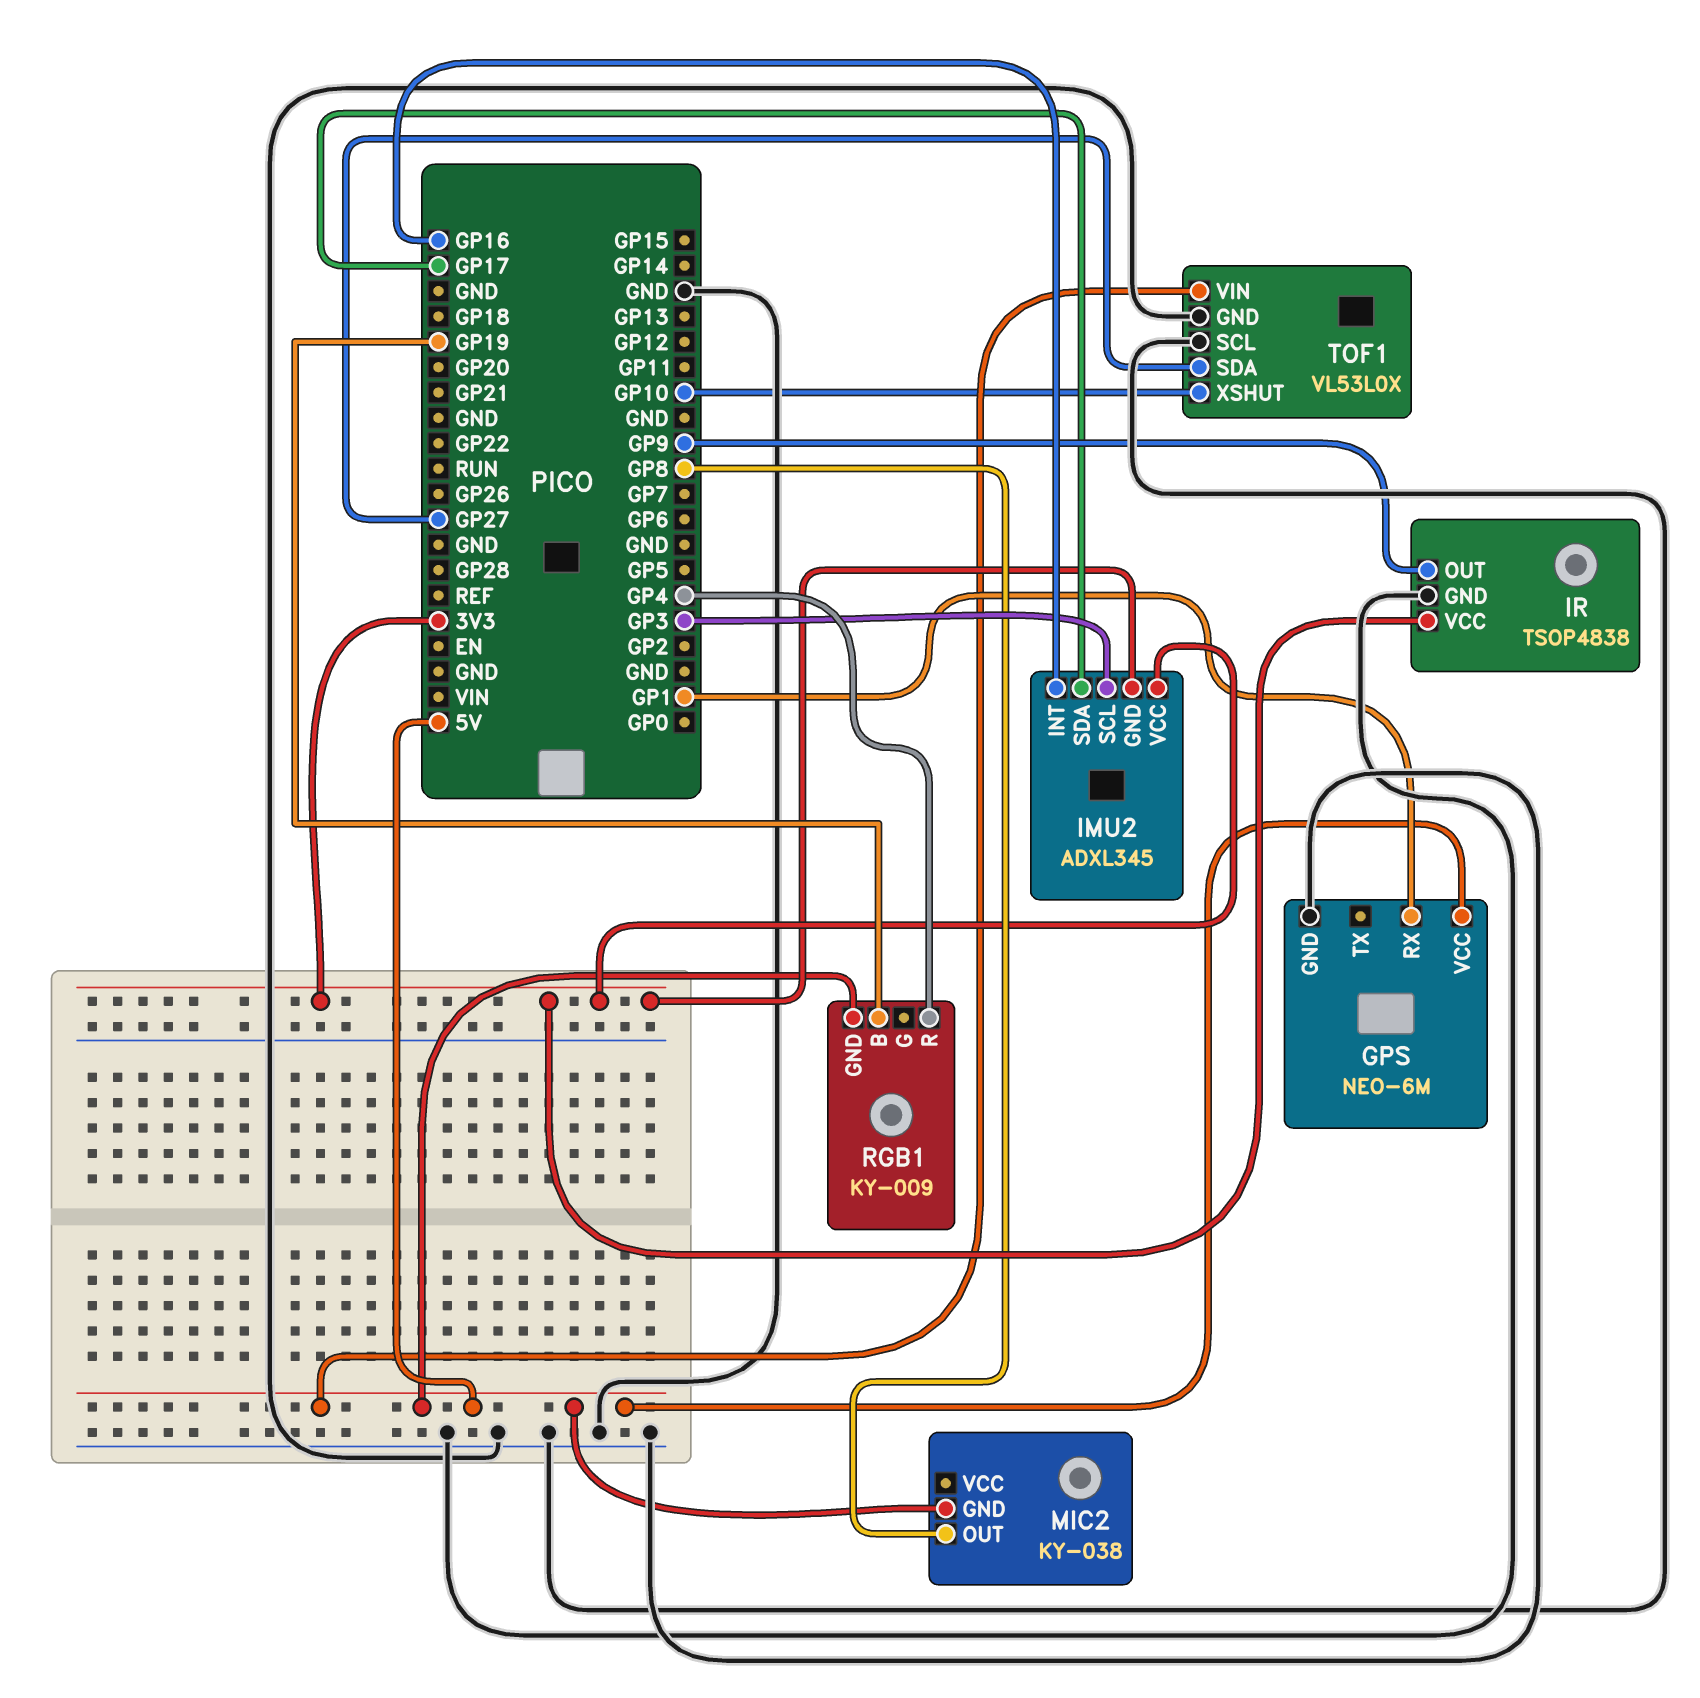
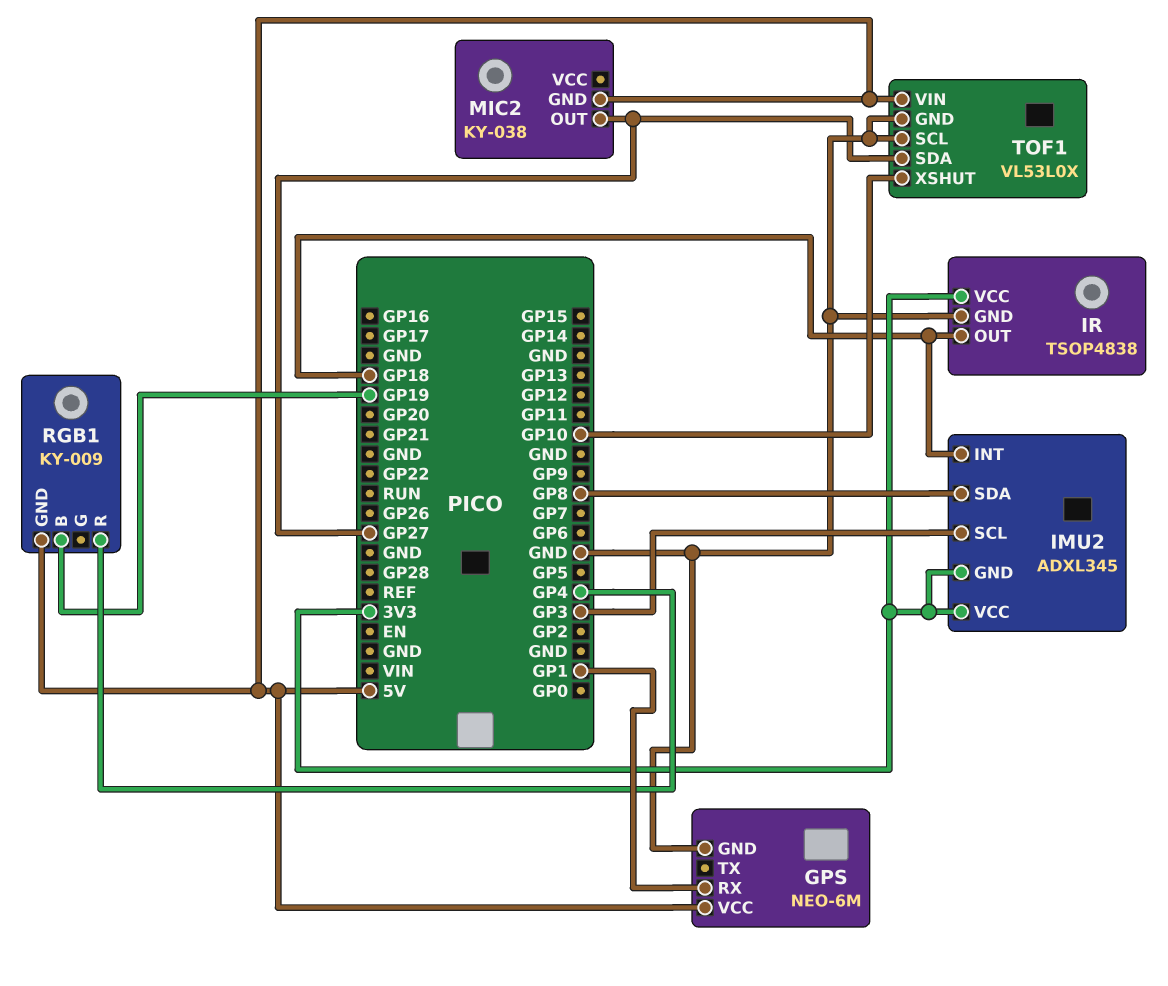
IMU2 pin INT: GP16 -> GP18
IMU2 pin SDA: GP17 -> GP8
IR pin OUT: GP9 -> GP18
MIC2 pin OUT: GP8 -> GP27

